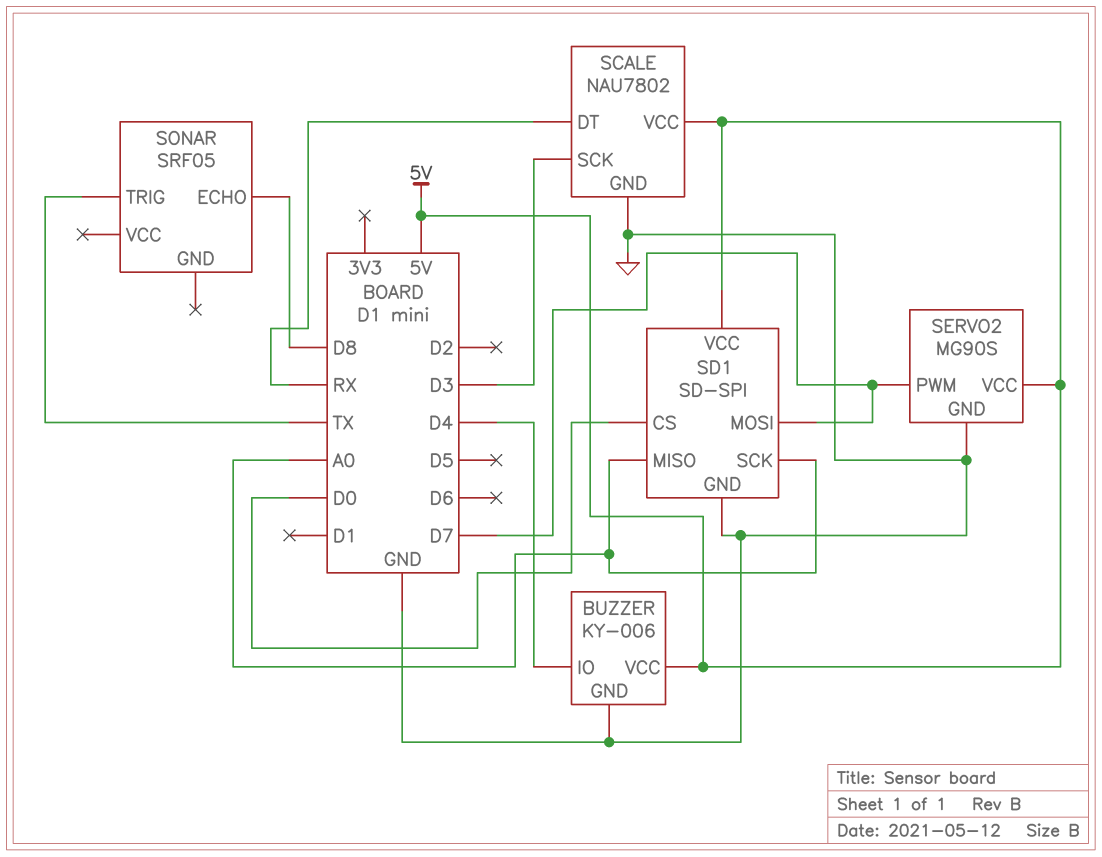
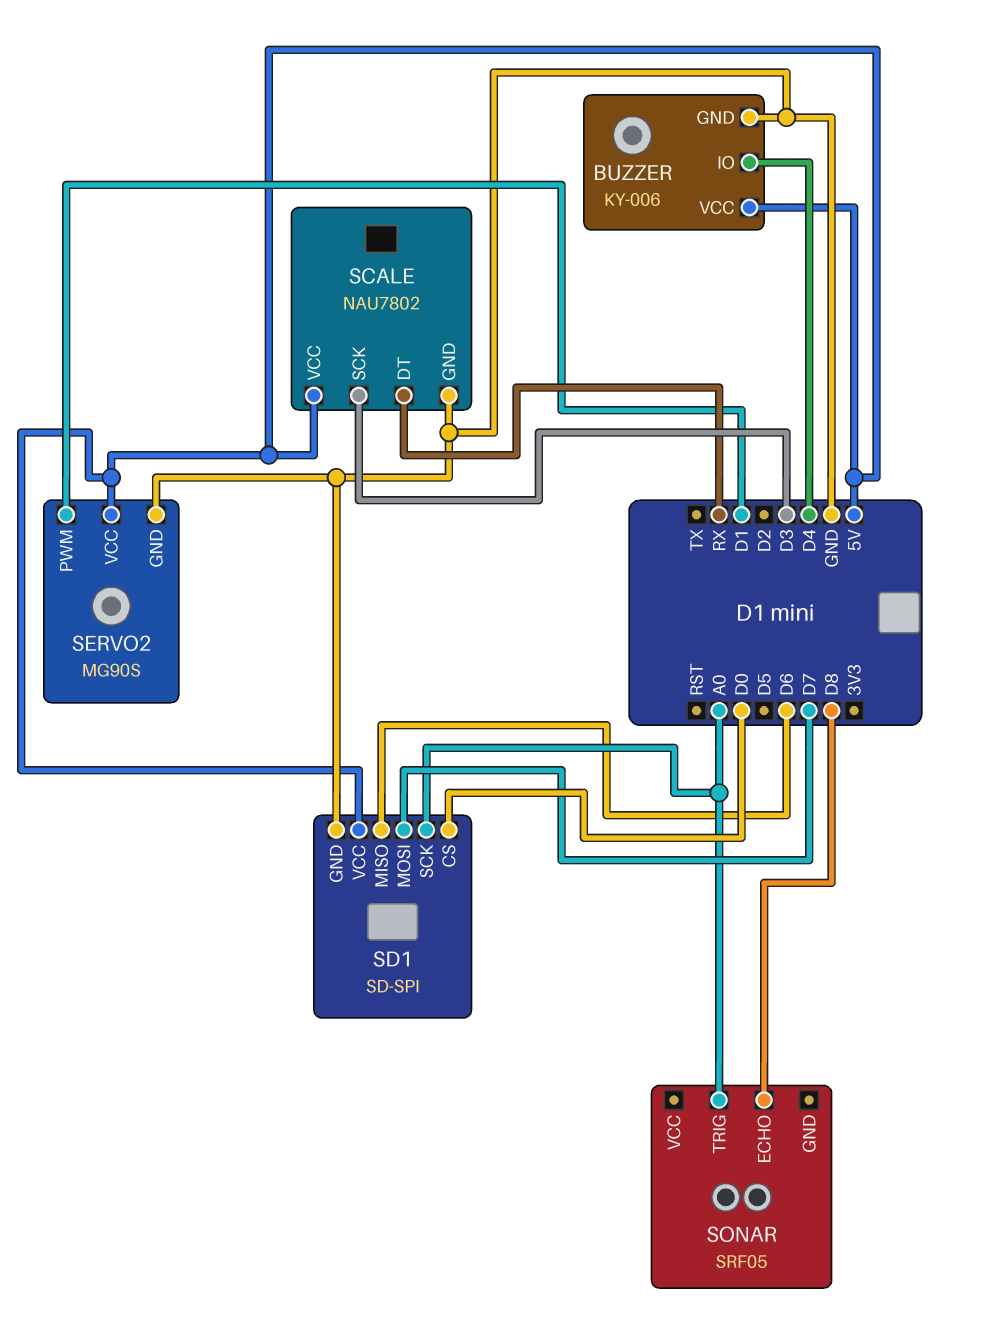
SD1 pin MISO: A0 -> D6
SERVO2 pin PWM: D7 -> D1
SONAR pin TRIG: TX -> A0

